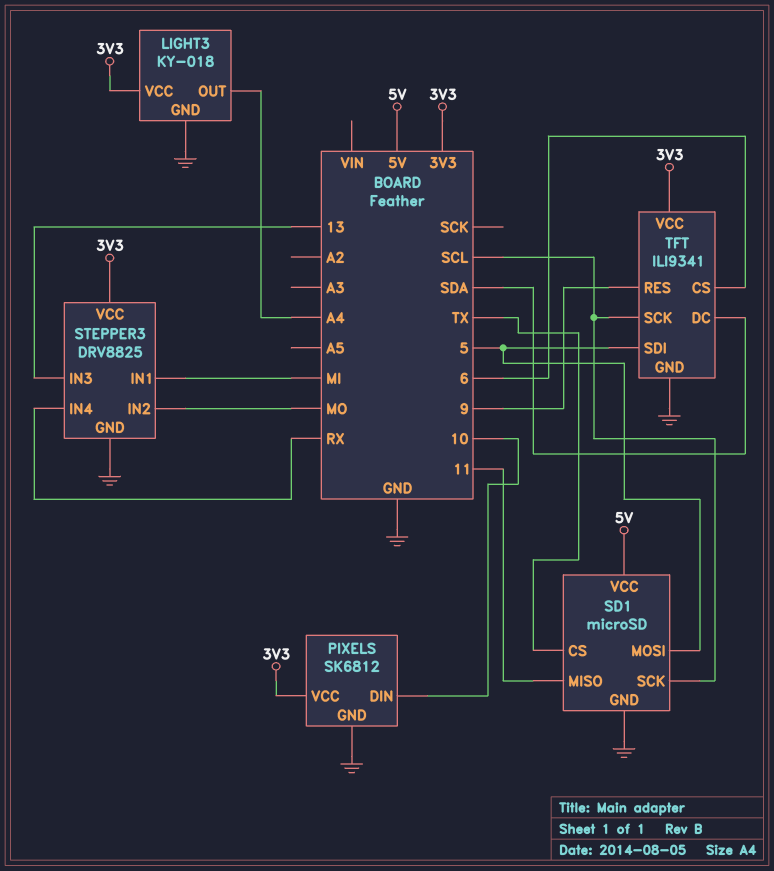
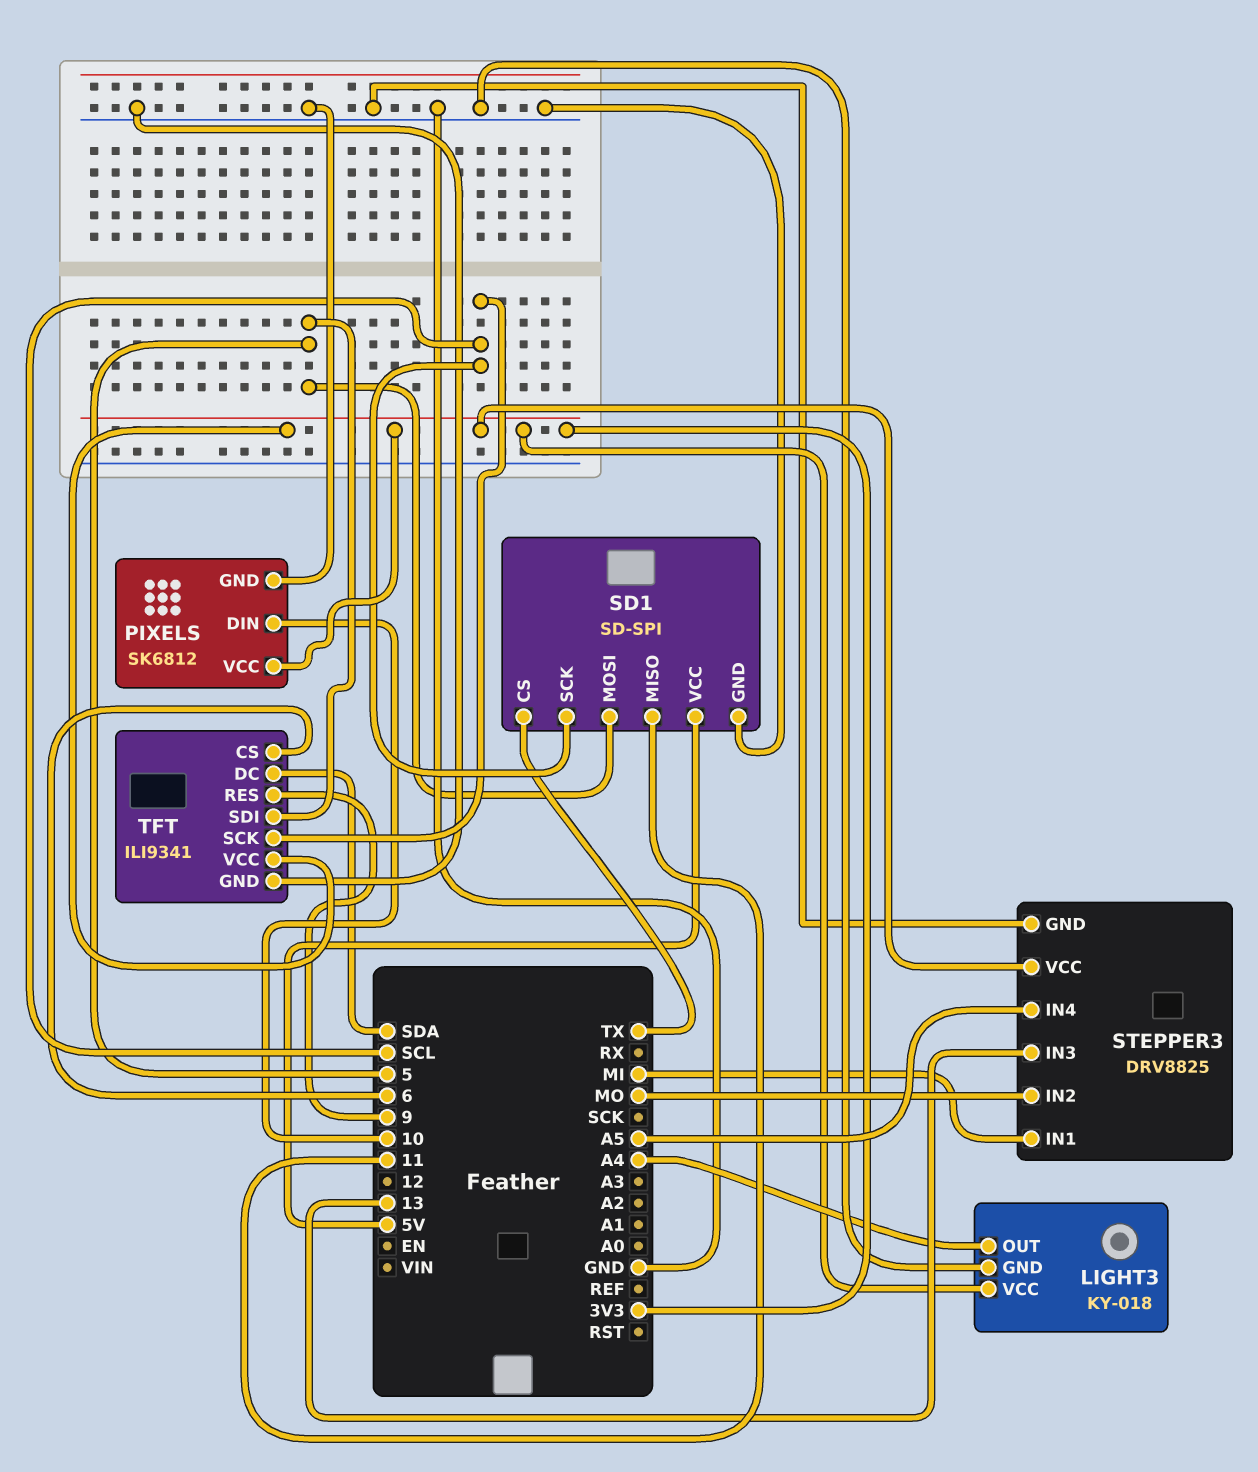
SD1: microSD -> SD-SPI
STEPPER3 pin IN4: RX -> A5

